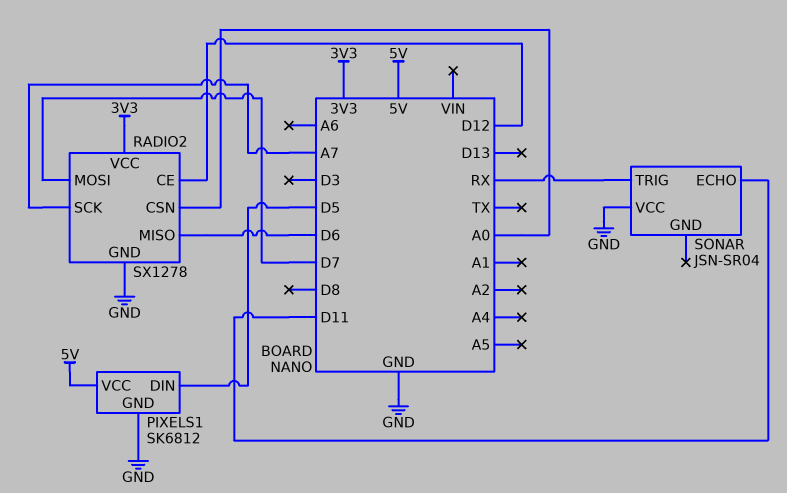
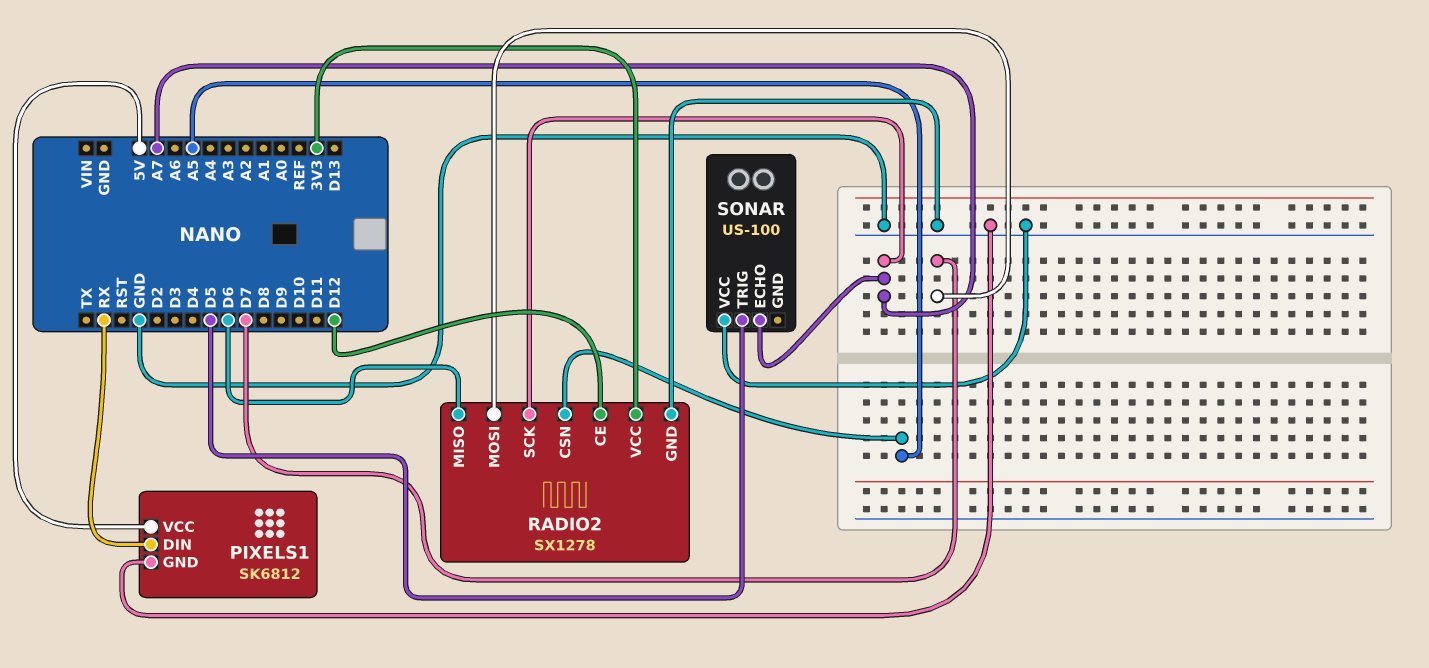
PIXELS1 pin DIN: D5 -> RX
RADIO2 pin CSN: A0 -> A5
SONAR: JSN-SR04 -> US-100
SONAR pin ECHO: D11 -> A7
SONAR pin TRIG: RX -> D5

